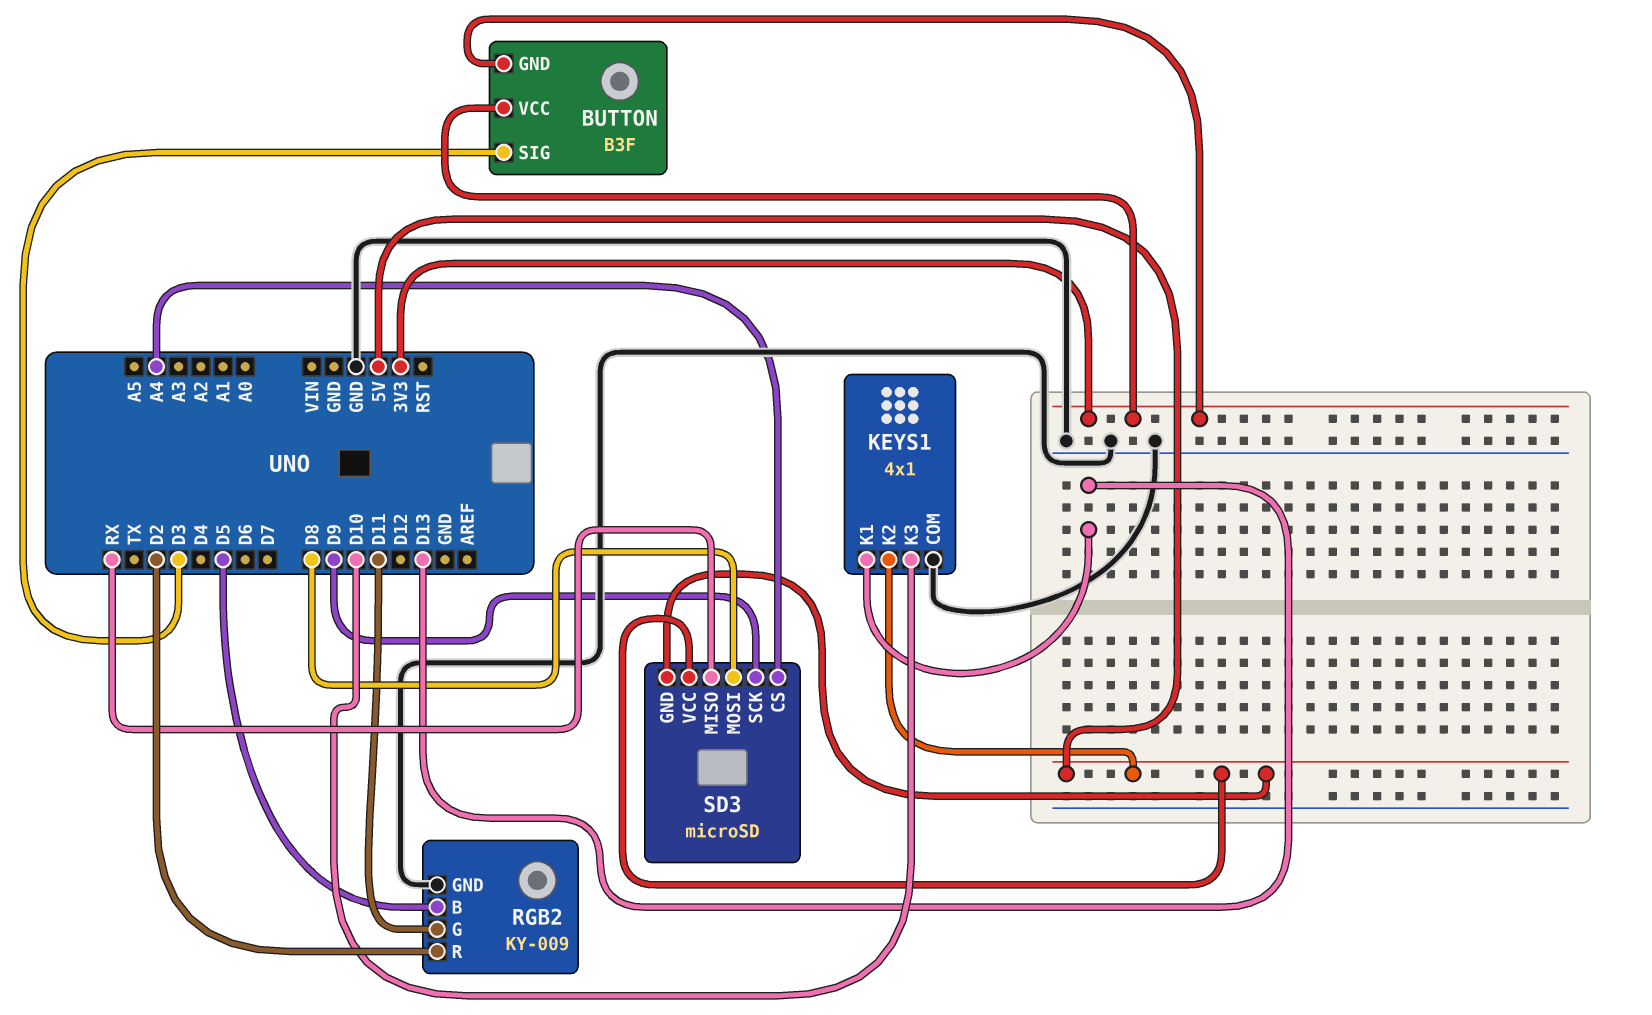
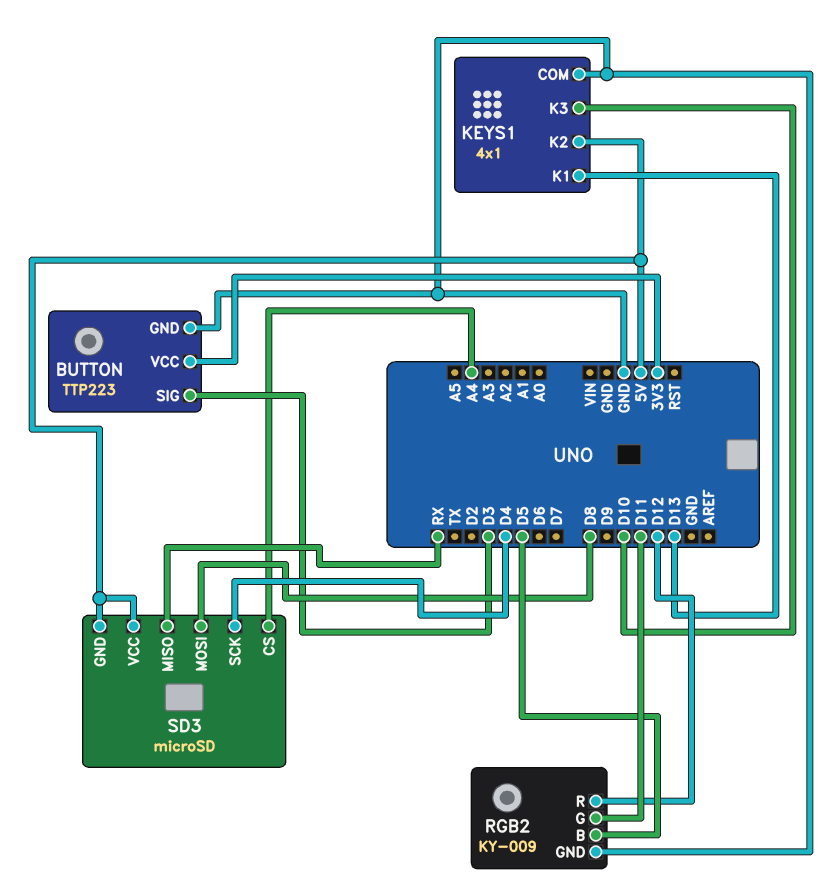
BUTTON: B3F -> TTP223
BUTTON pin GND: 3V3 -> GND
RGB2 pin R: D2 -> D12
SD3 pin SCK: D9 -> D4

